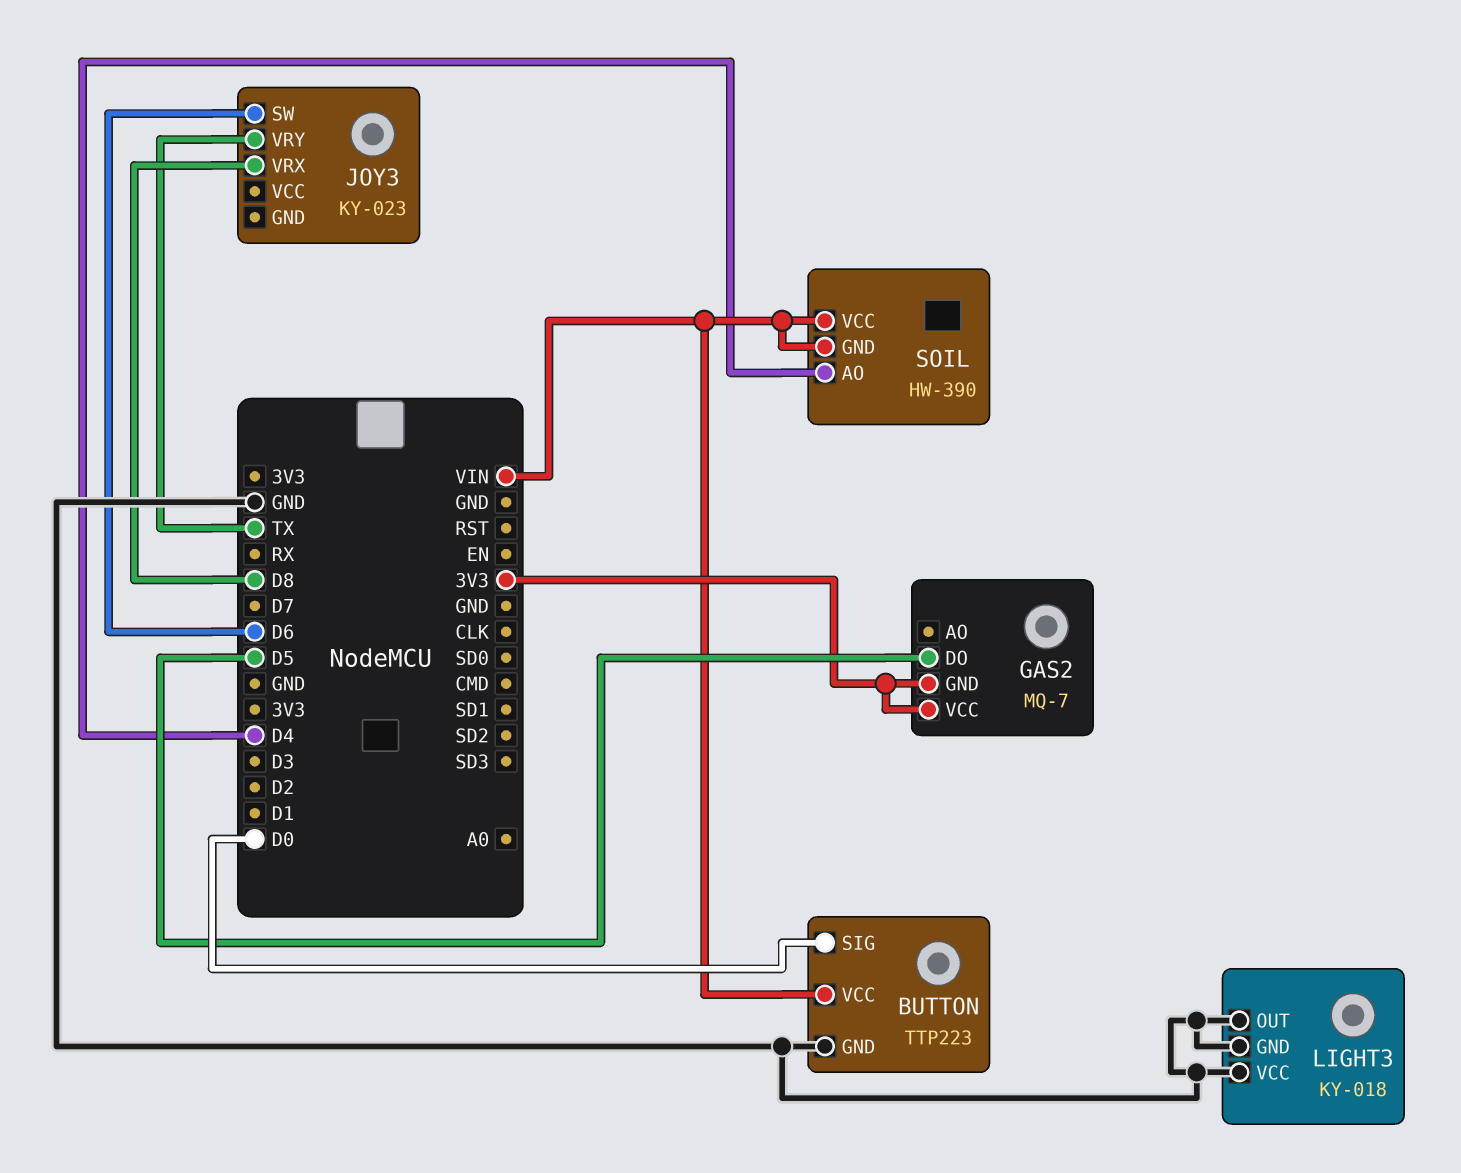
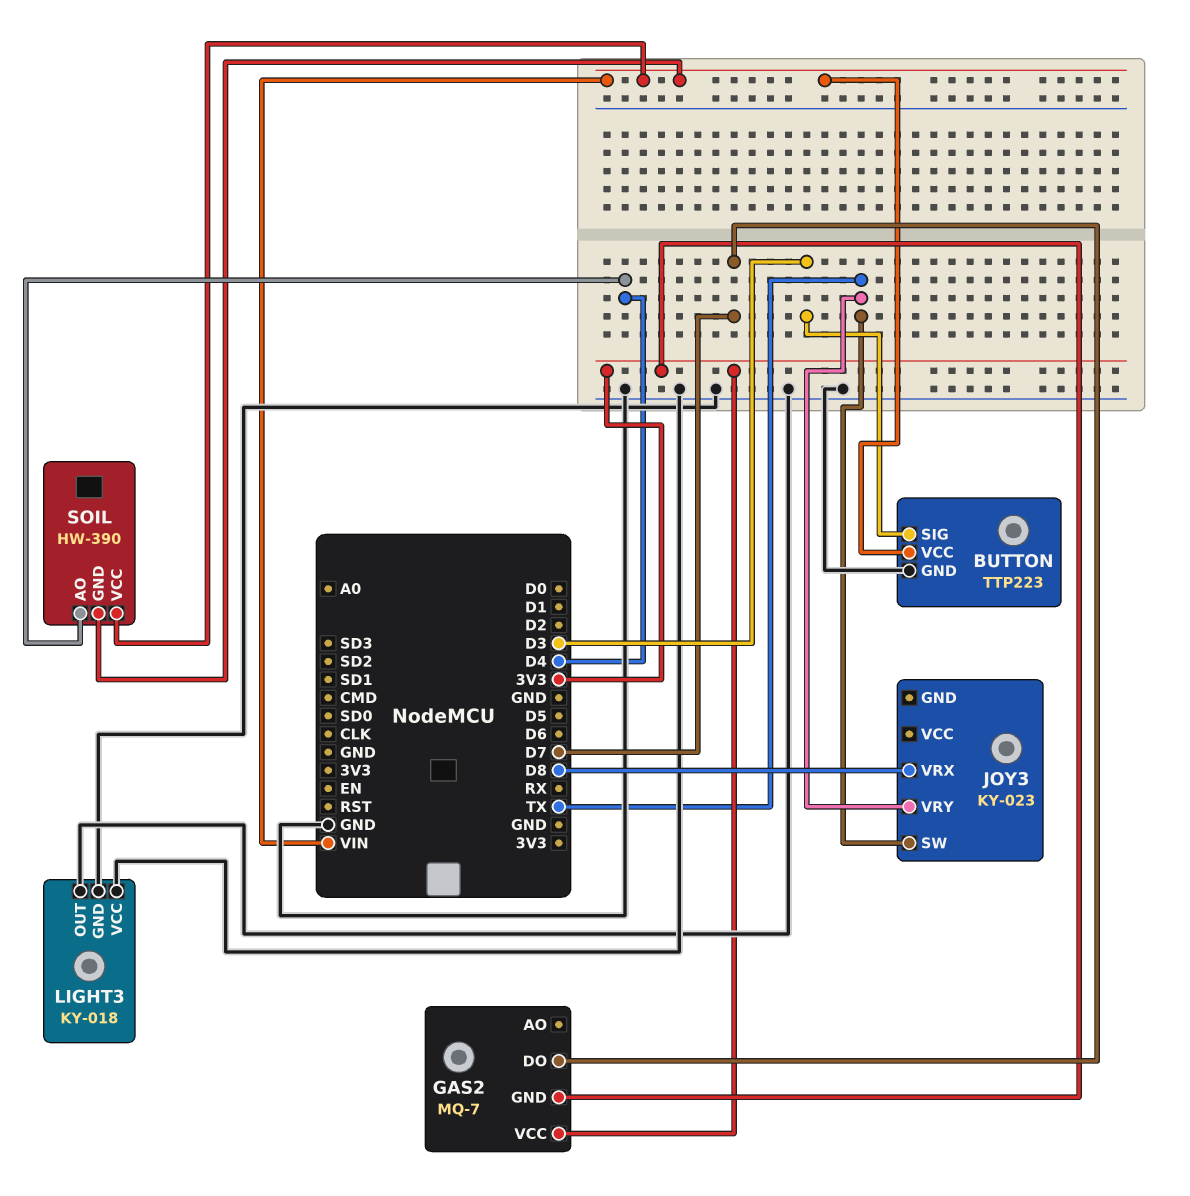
BUTTON pin SIG: D0 -> D3
GAS2 pin DO: D5 -> D7
JOY3 pin SW: D6 -> TX

